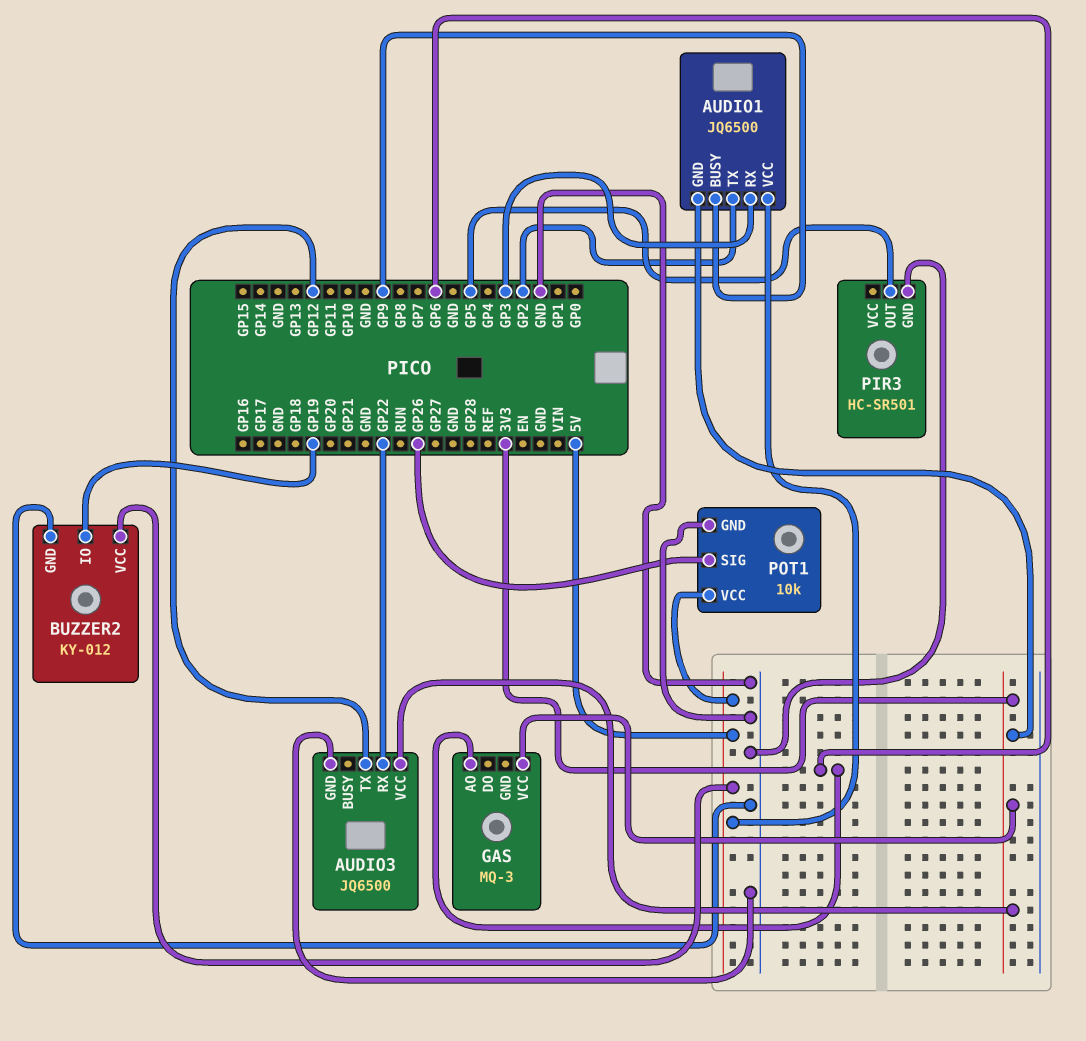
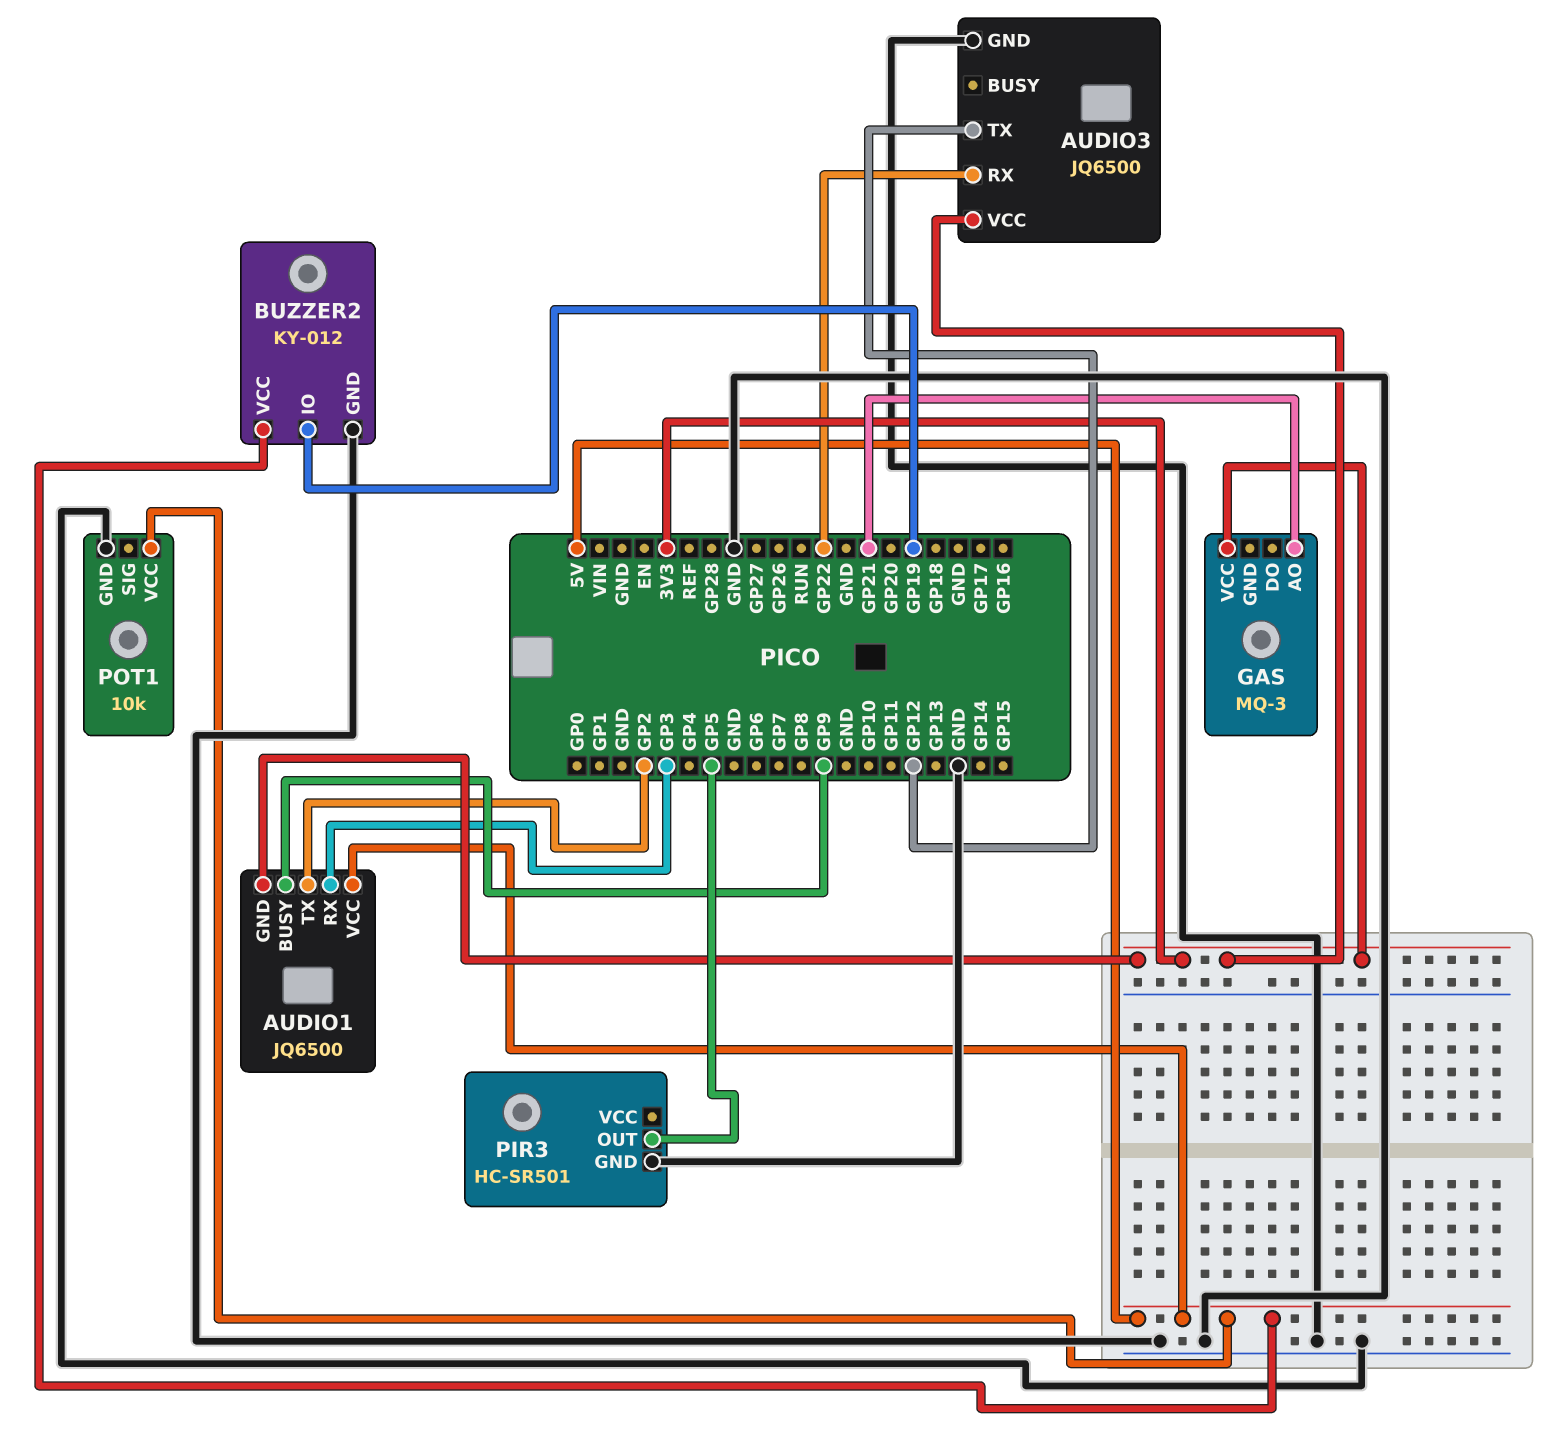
GAS pin AO: GP6 -> GP21
POT1 pin SIG: GP26 -> none

